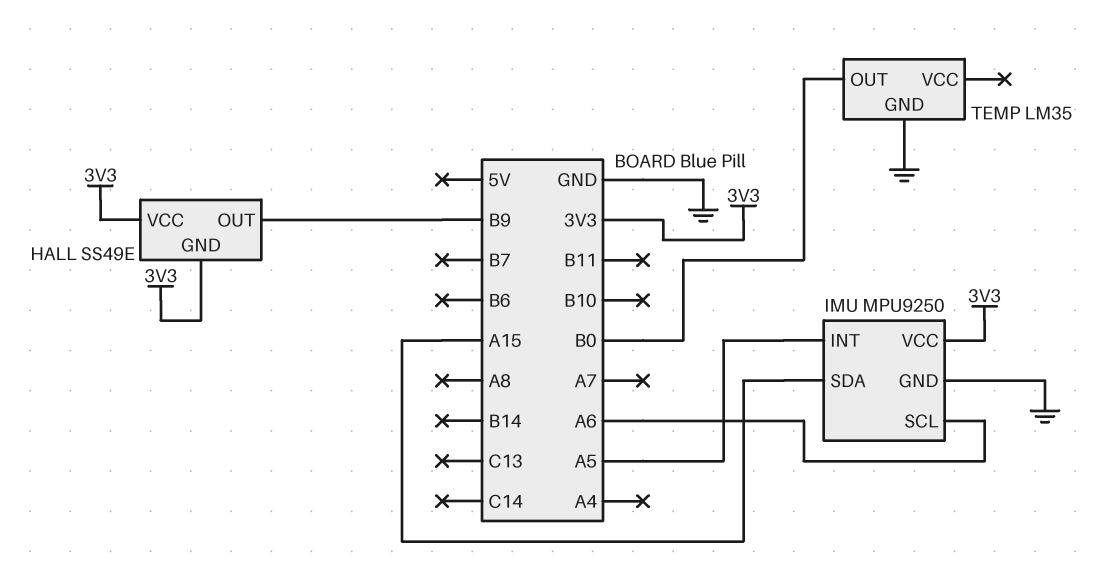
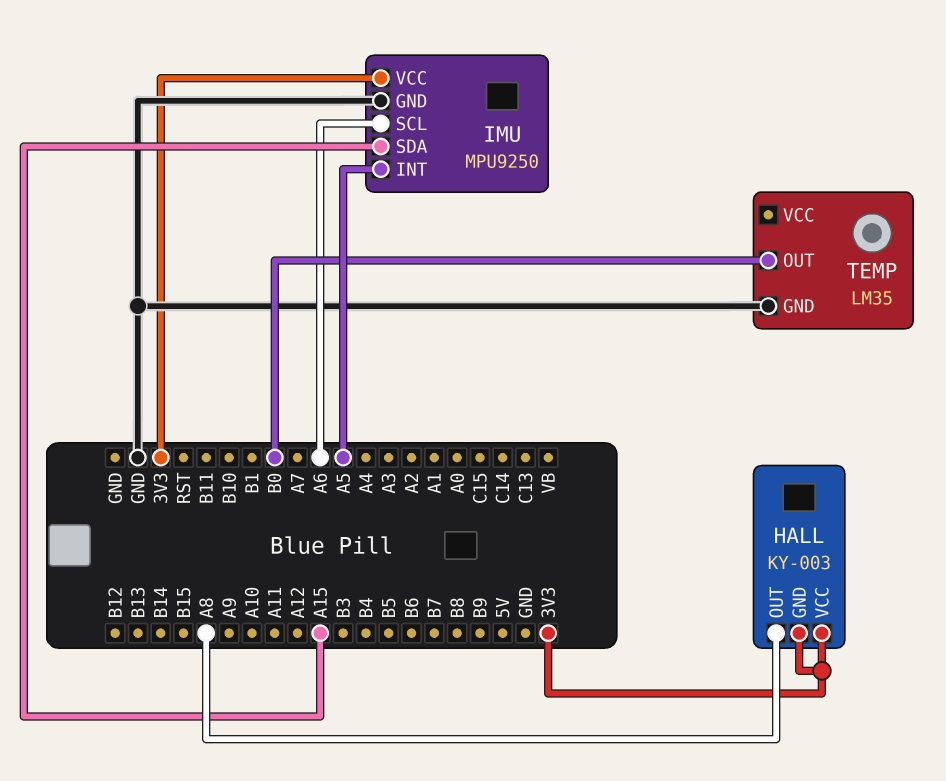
HALL: SS49E -> KY-003
HALL pin OUT: B9 -> A8

